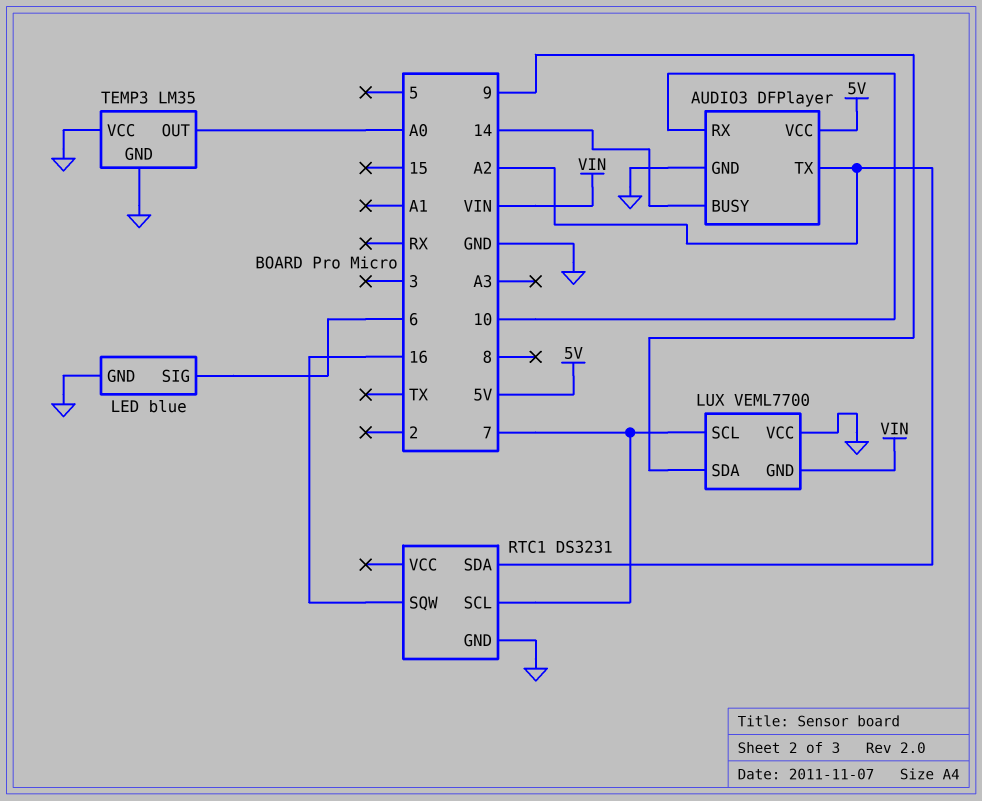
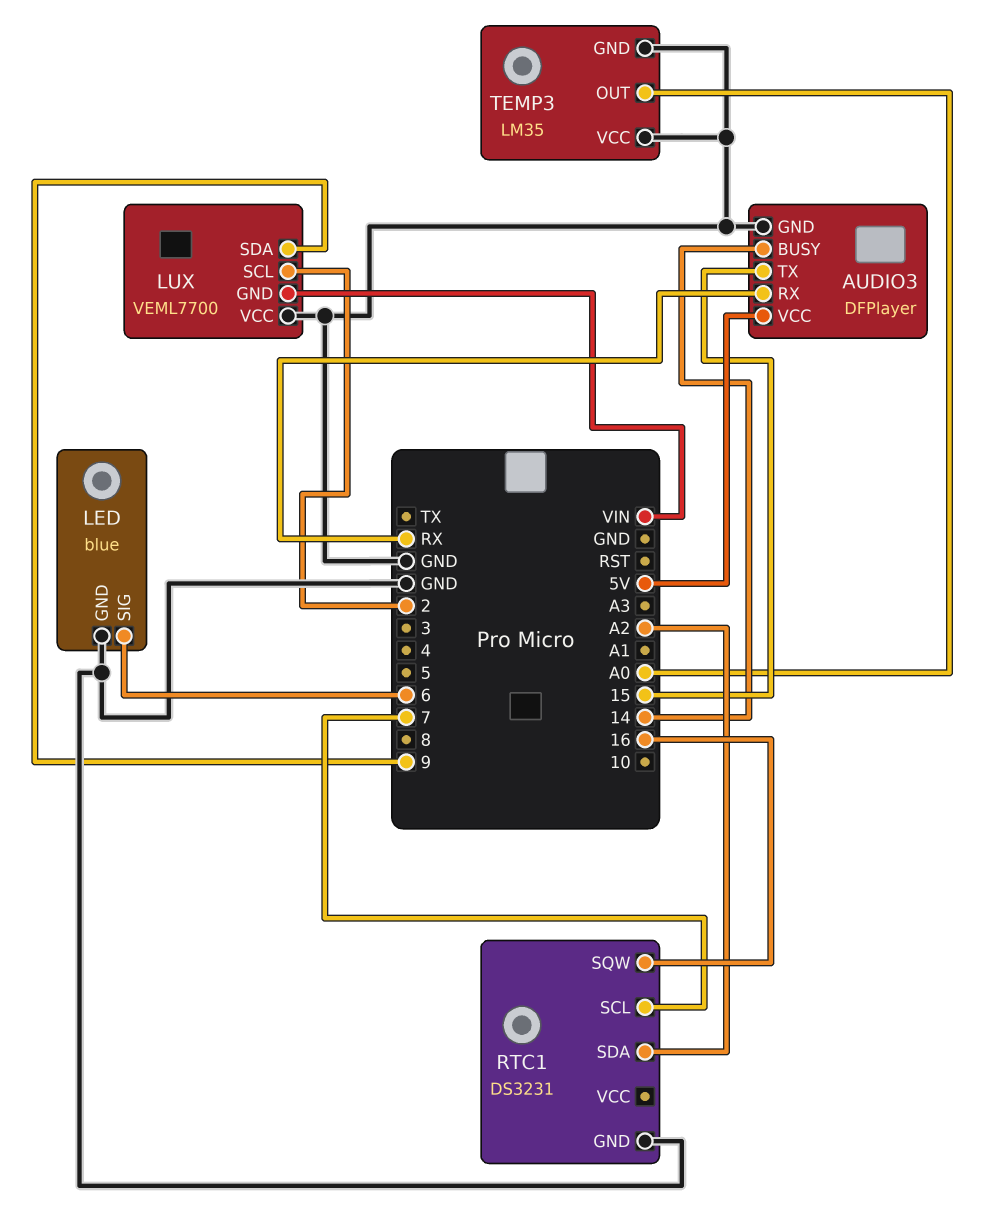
AUDIO3 pin RX: 10 -> RX
AUDIO3 pin TX: A2 -> 15
LUX pin SCL: 7 -> 2

